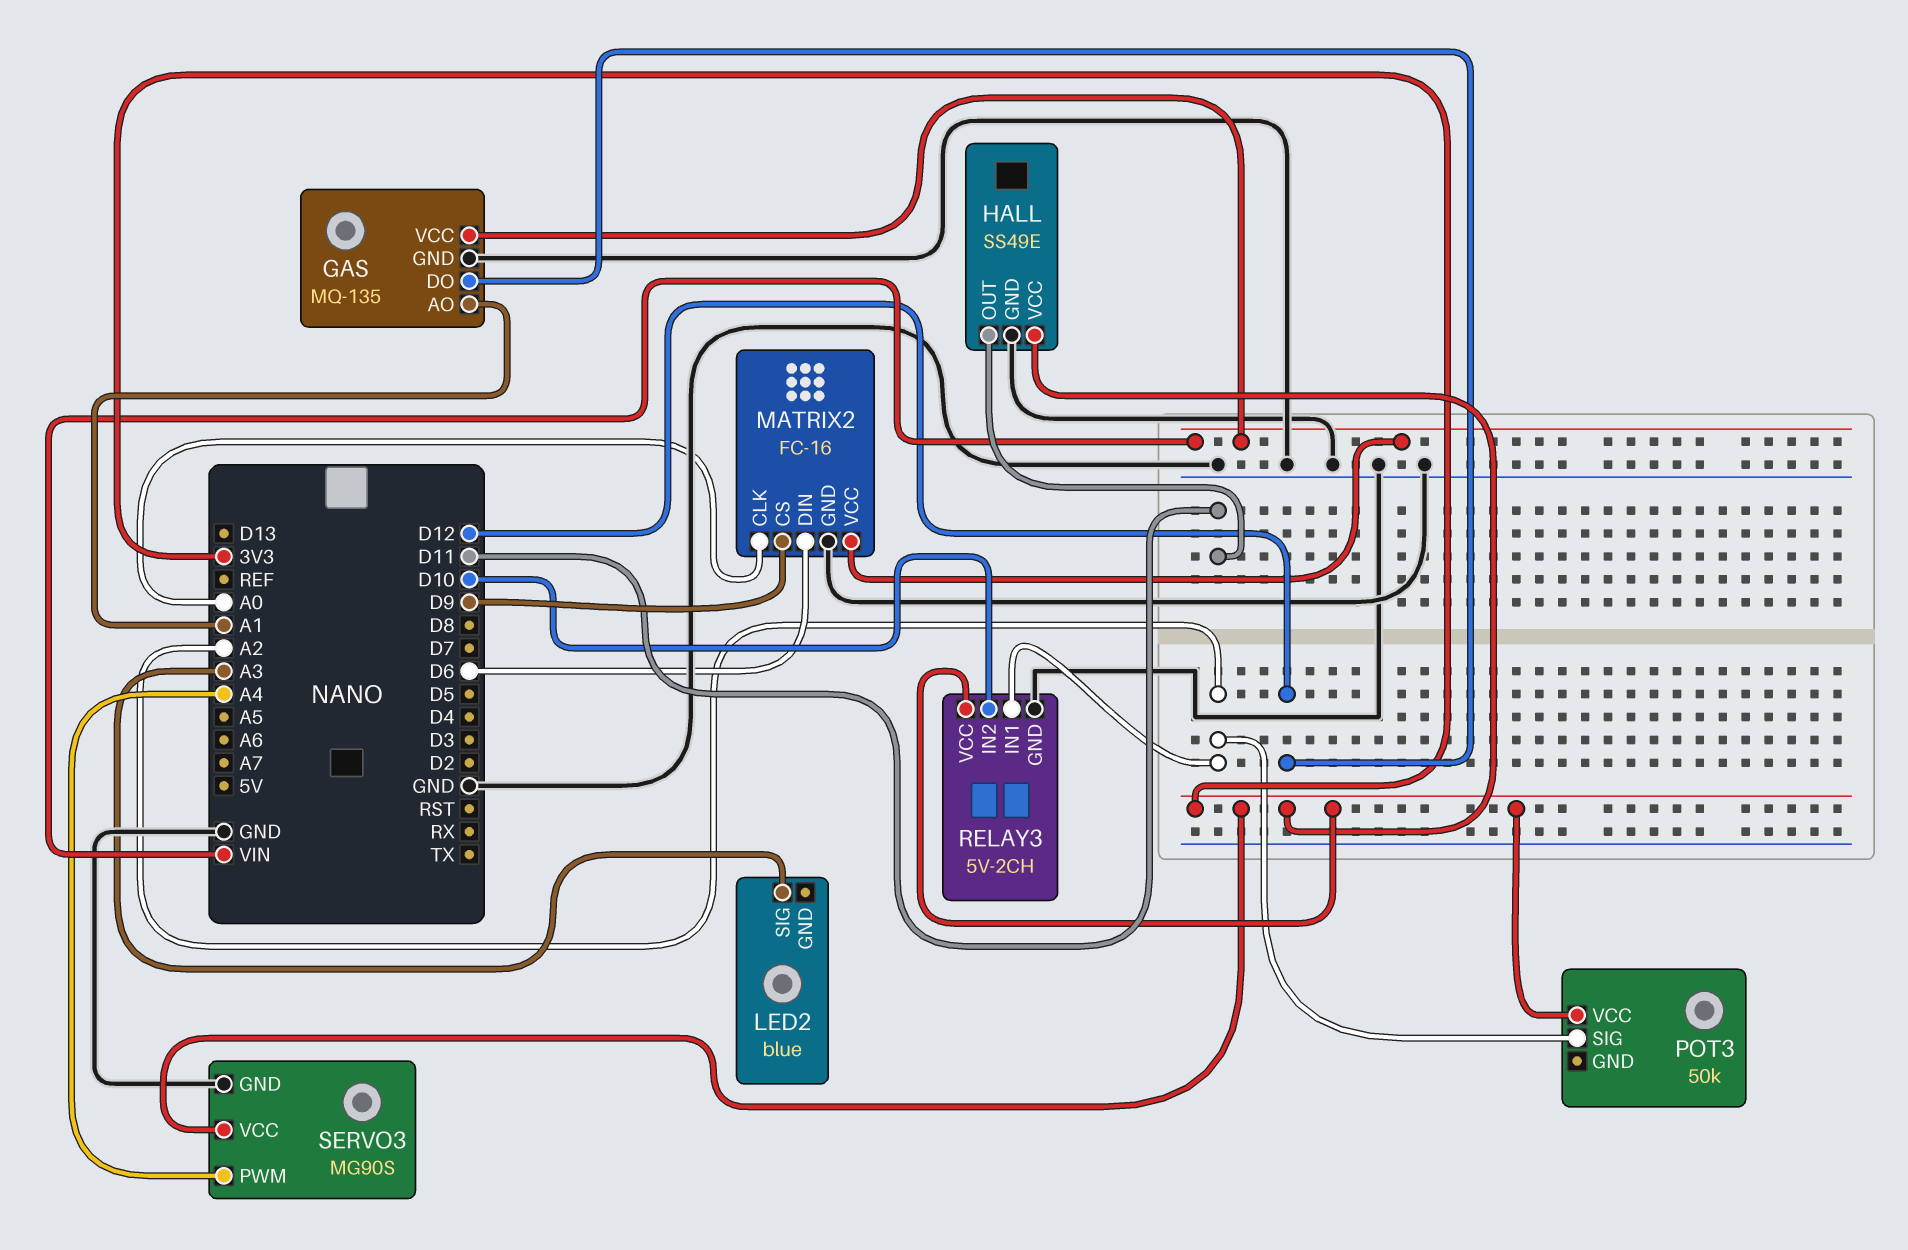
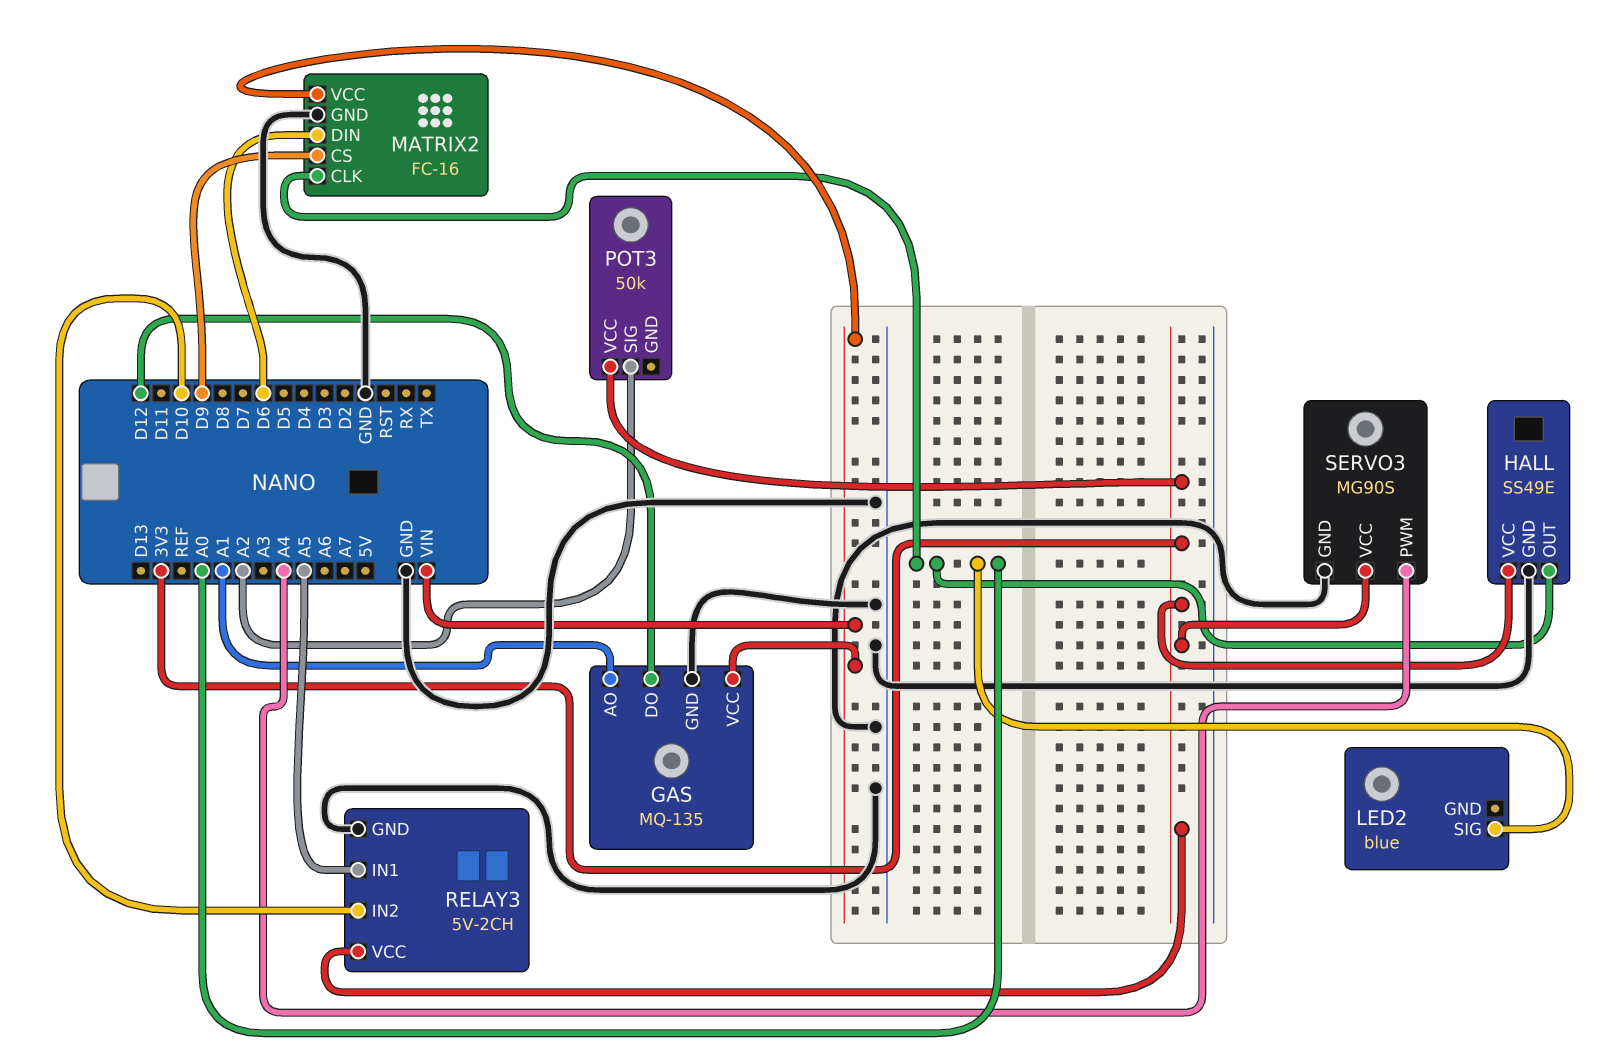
HALL pin OUT: D11 -> A0
LED2 pin SIG: A3 -> A0
RELAY3 pin IN1: A2 -> A5

